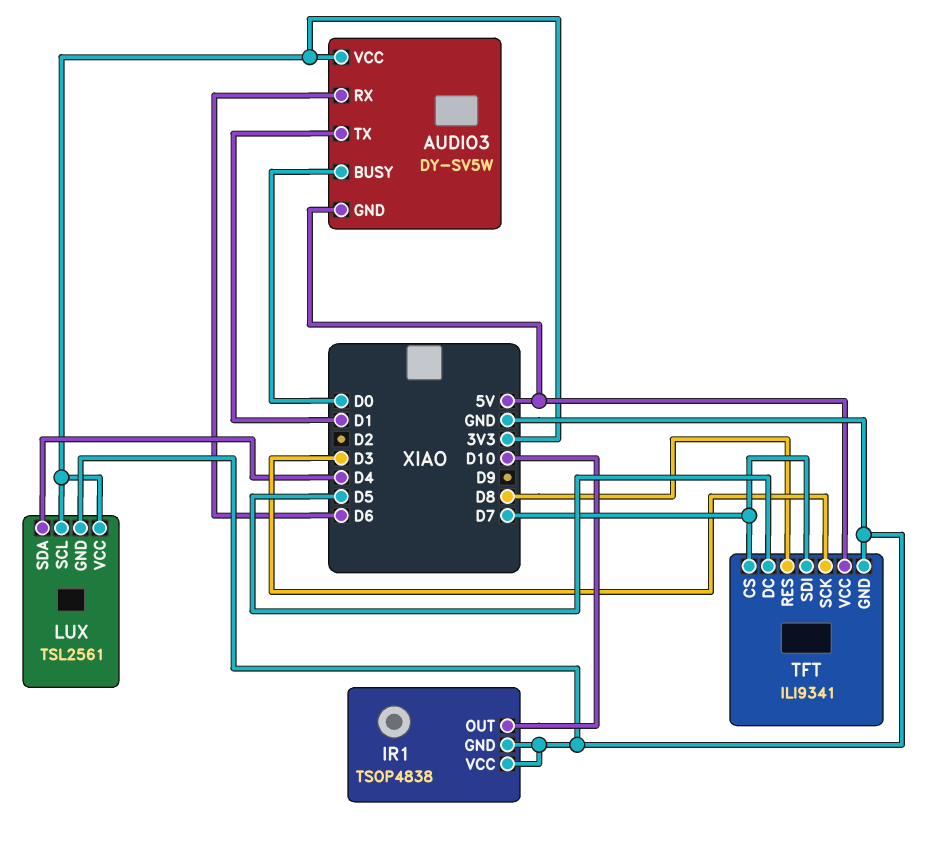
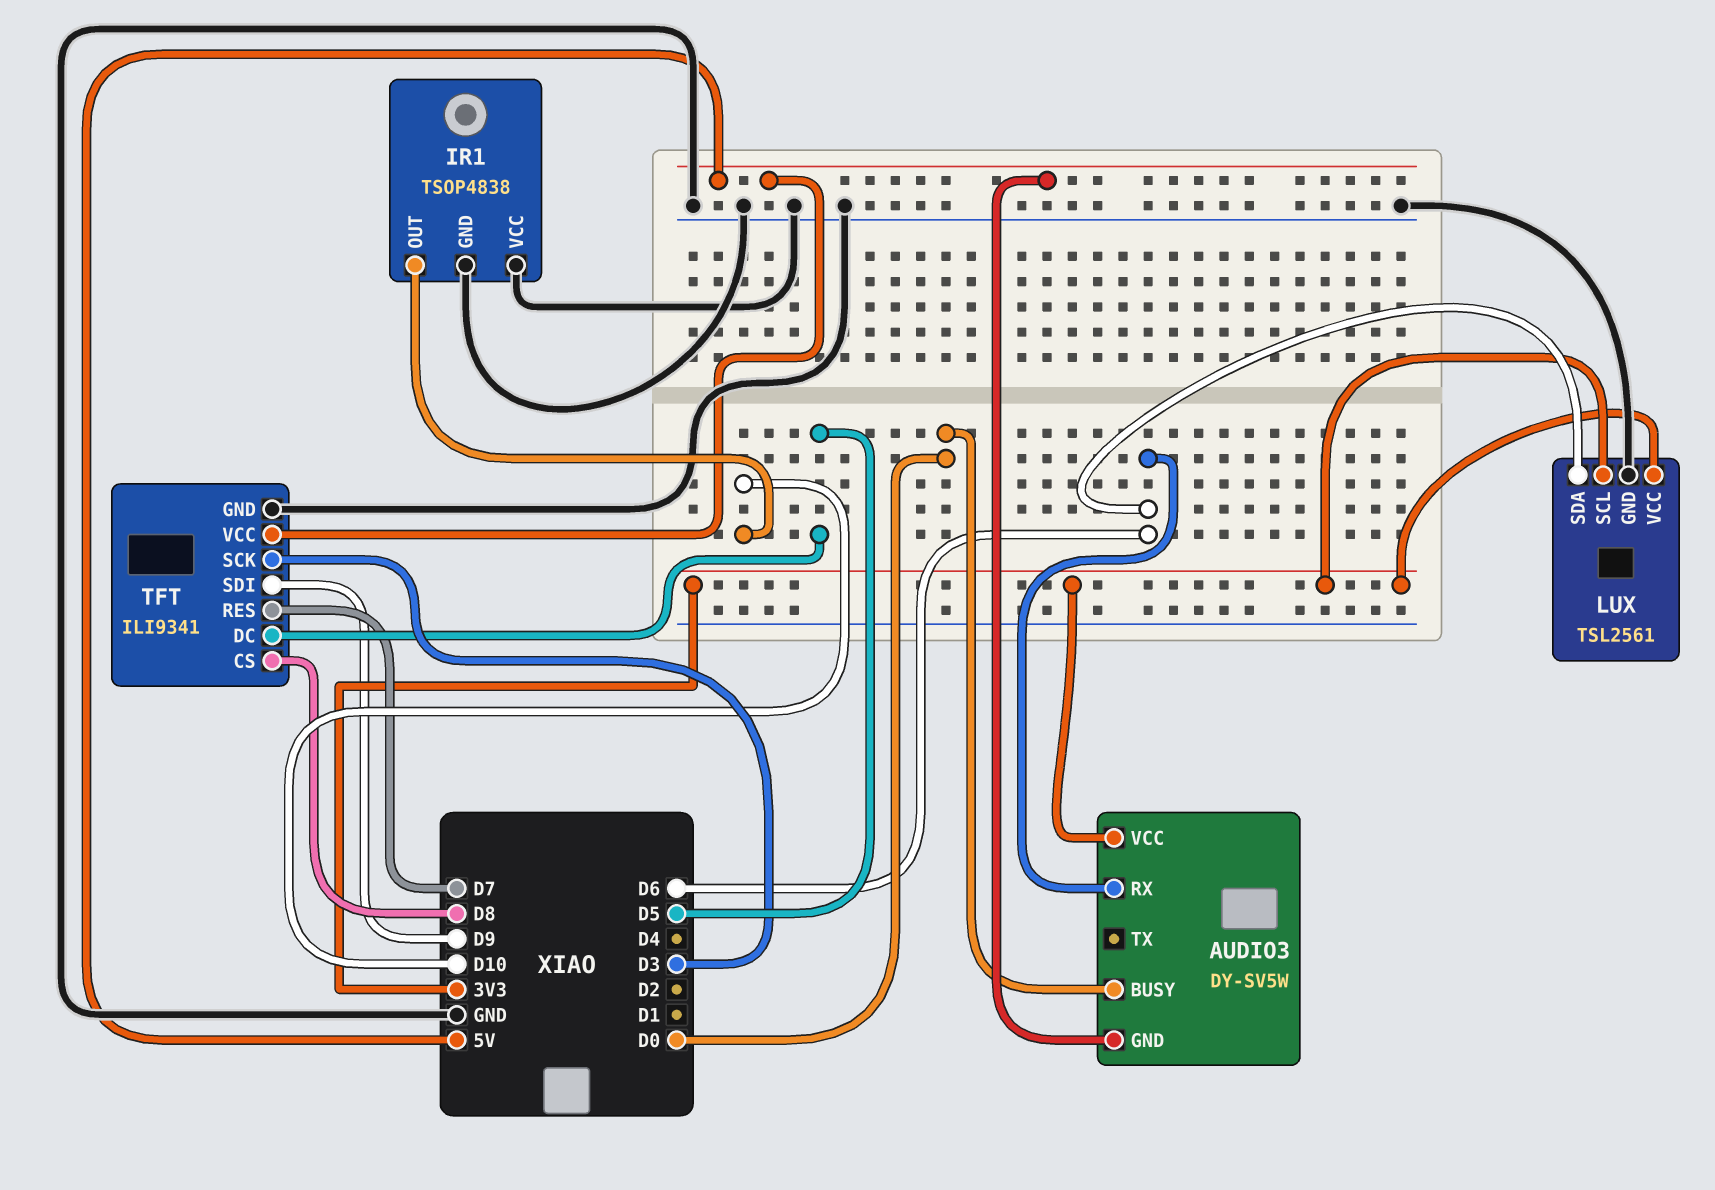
AUDIO3 pin TX: D1 -> none
LUX pin SDA: D4 -> D6
TFT pin CS: D7 -> D8
TFT pin RES: D8 -> D7
TFT pin SDI: D7 -> D9

